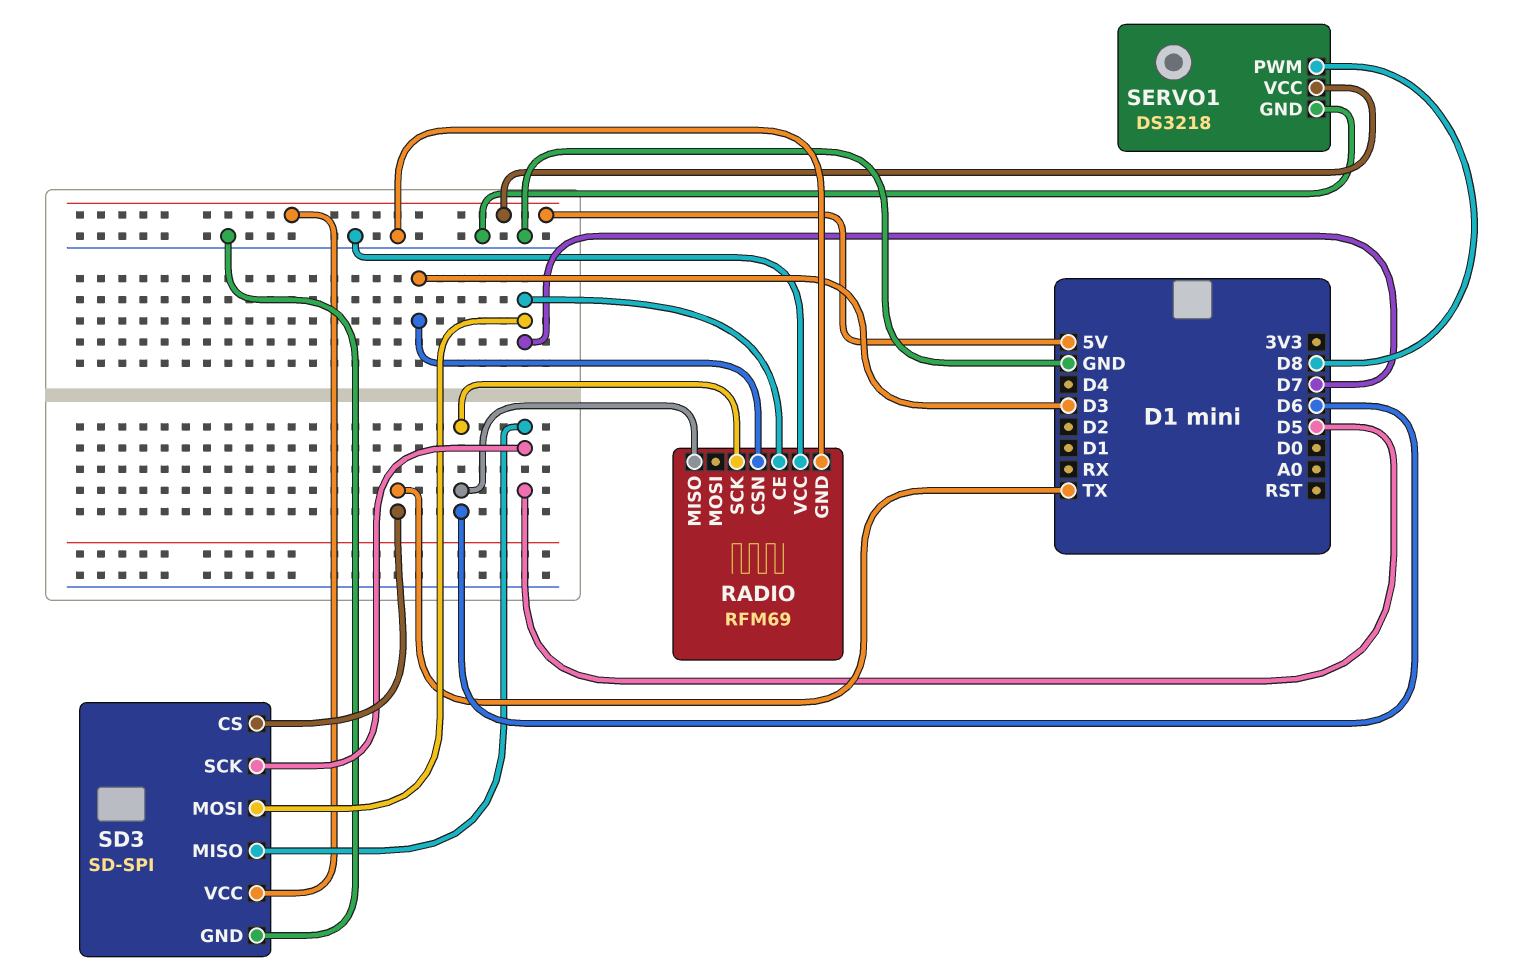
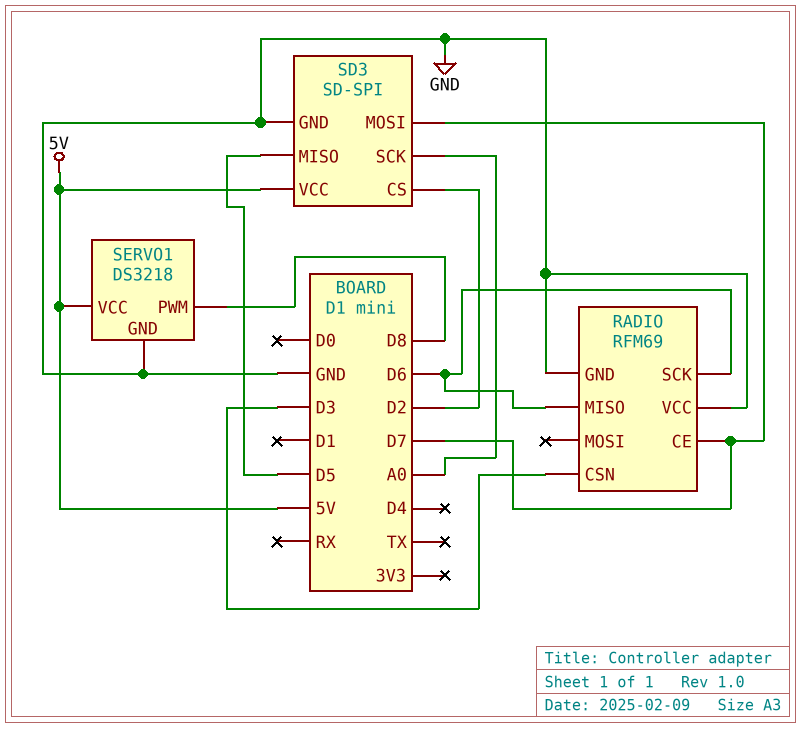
SD3 pin CS: TX -> D2
SD3 pin SCK: D5 -> A0

